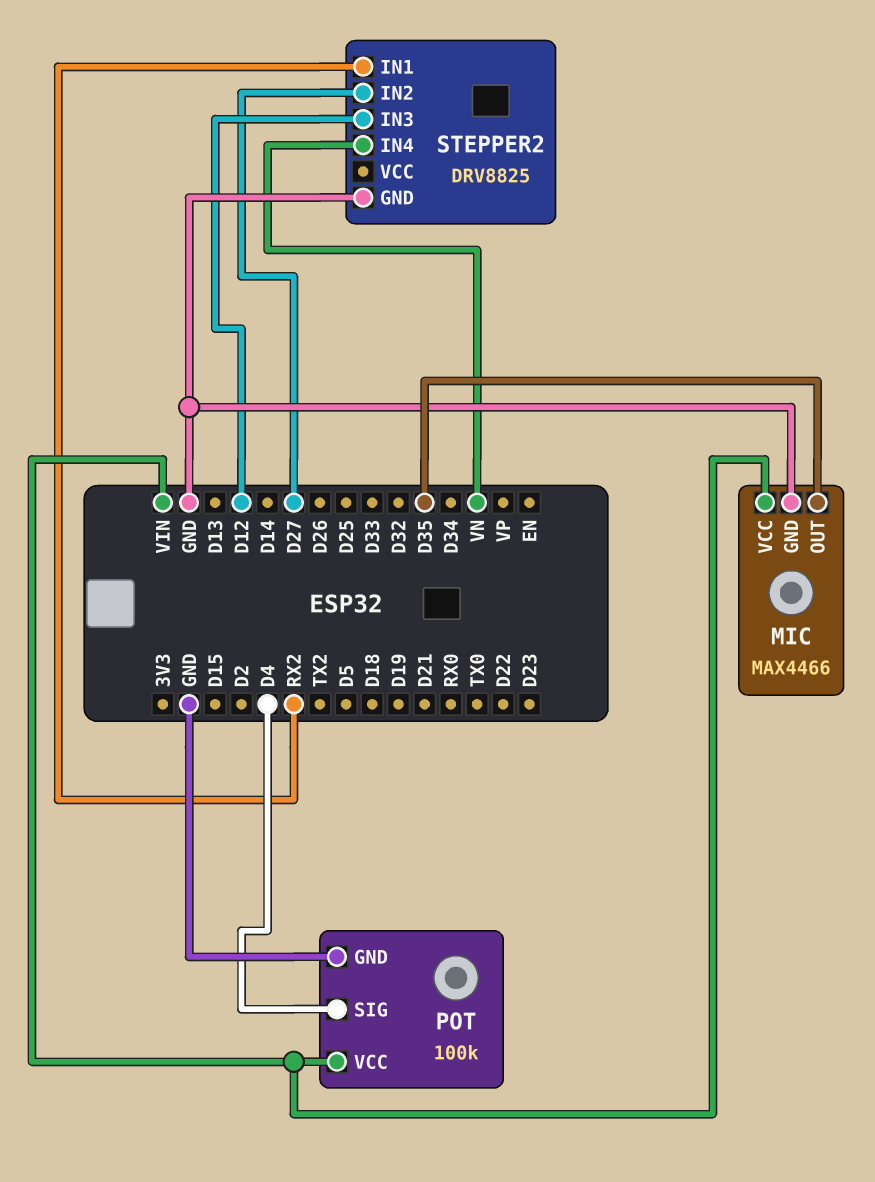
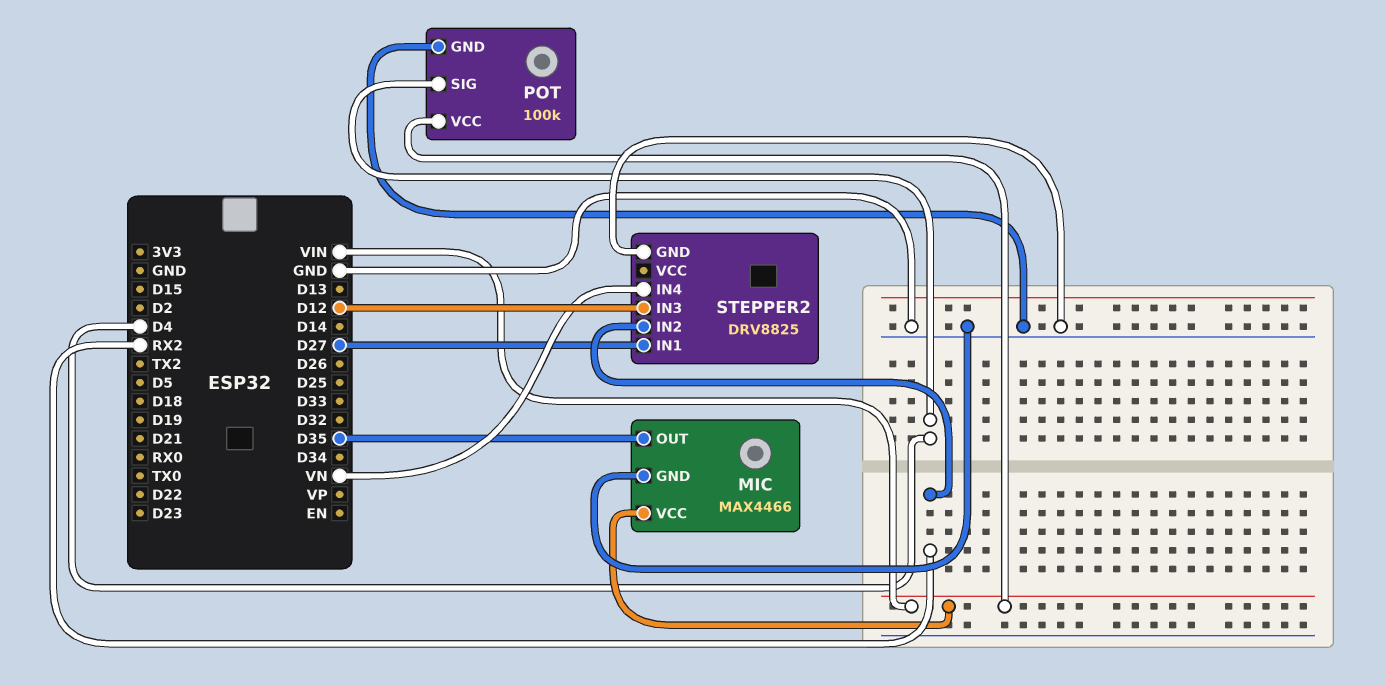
STEPPER2 pin IN1: RX2 -> D27
STEPPER2 pin IN2: D27 -> RX2

